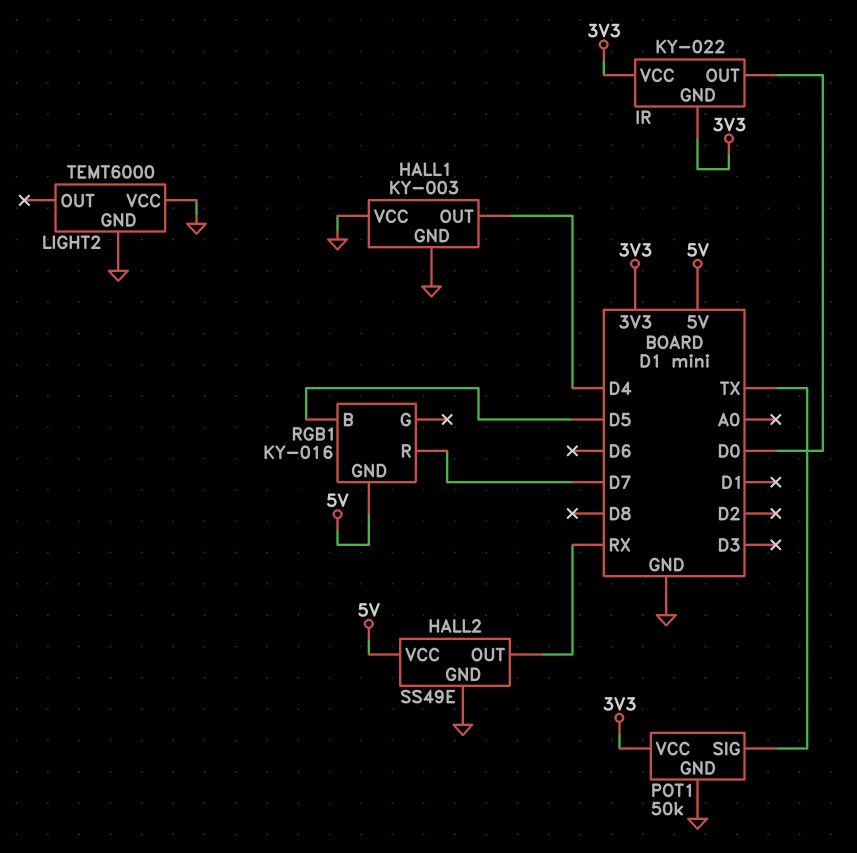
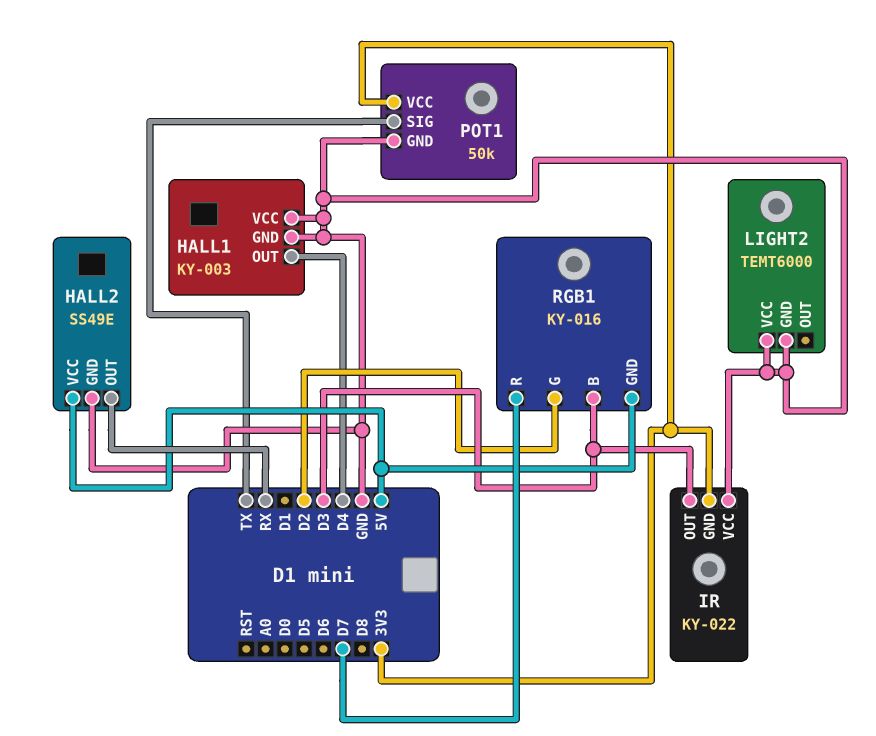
IR pin OUT: D0 -> D3
IR pin VCC: 3V3 -> GND
RGB1 pin B: D5 -> D3
RGB1 pin G: none -> D2

